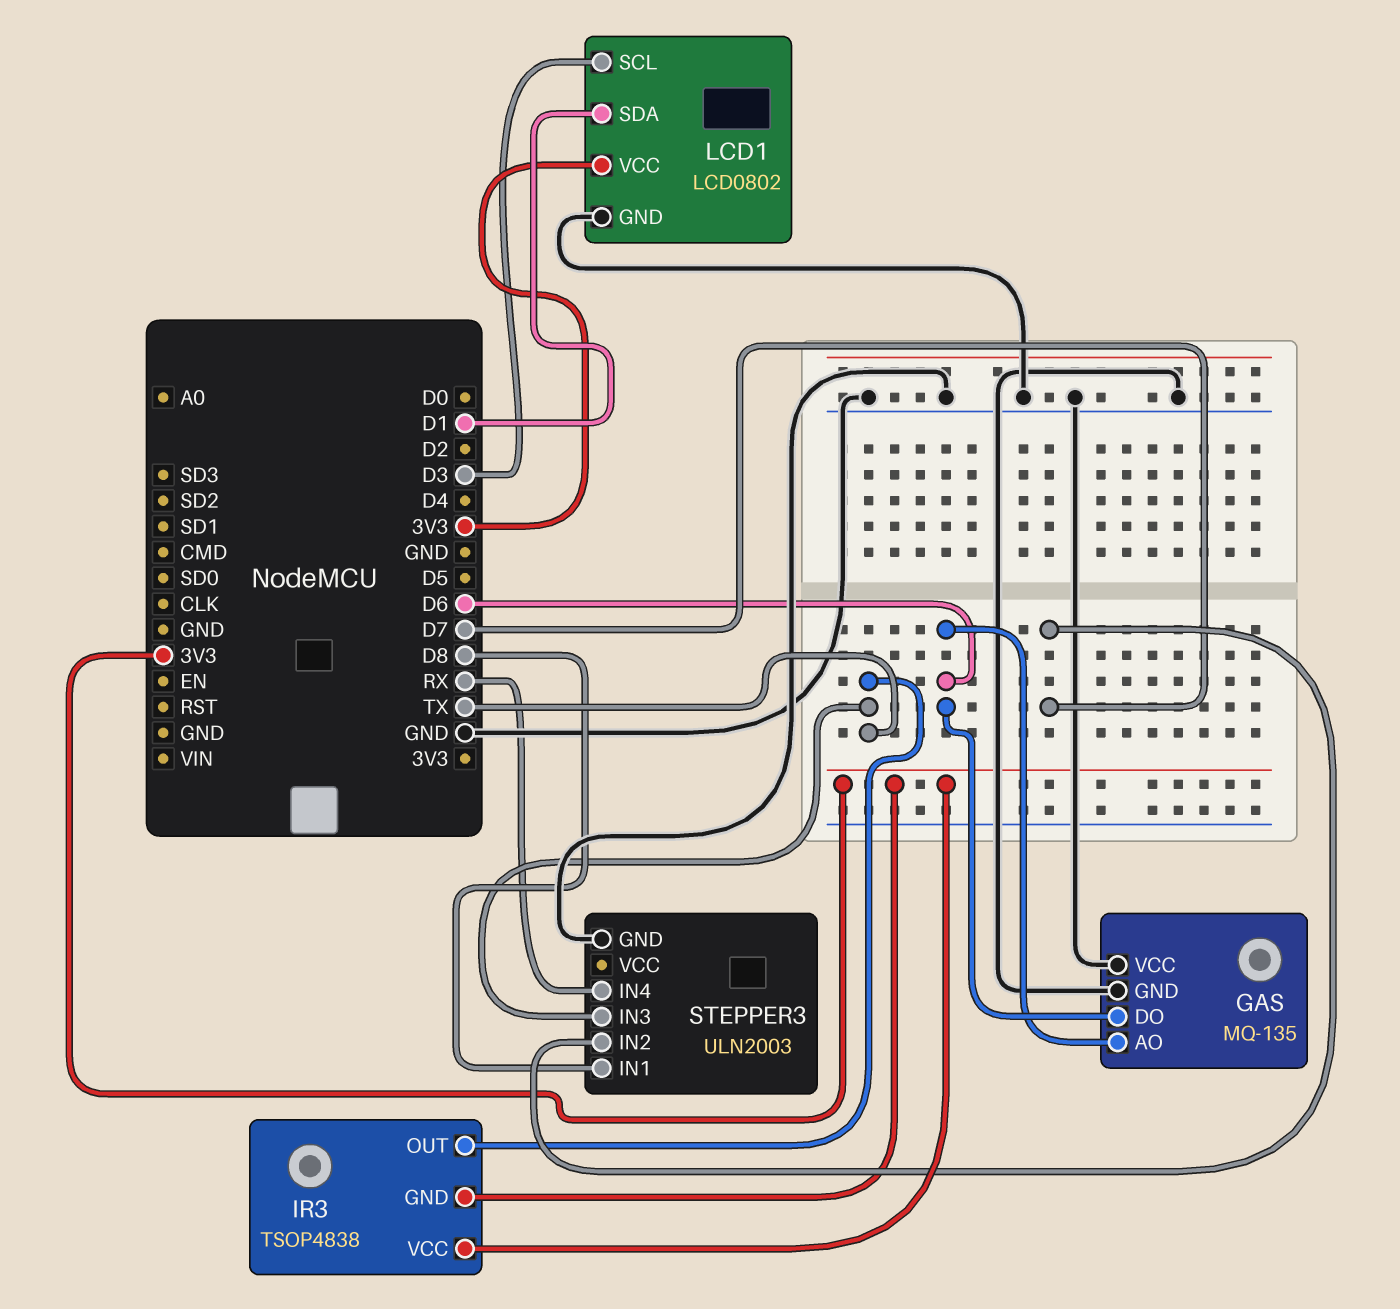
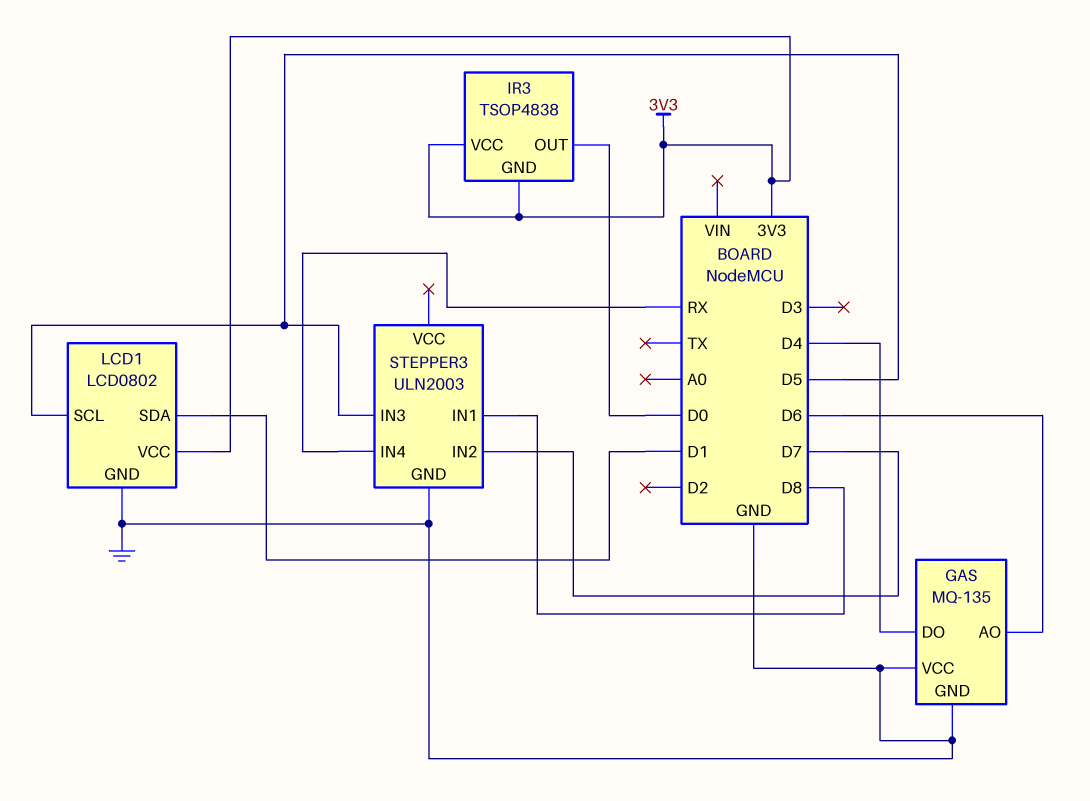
GAS pin DO: D6 -> D4
IR3 pin OUT: TX -> D0
LCD1 pin SCL: D3 -> D5
STEPPER3 pin IN3: TX -> D5

